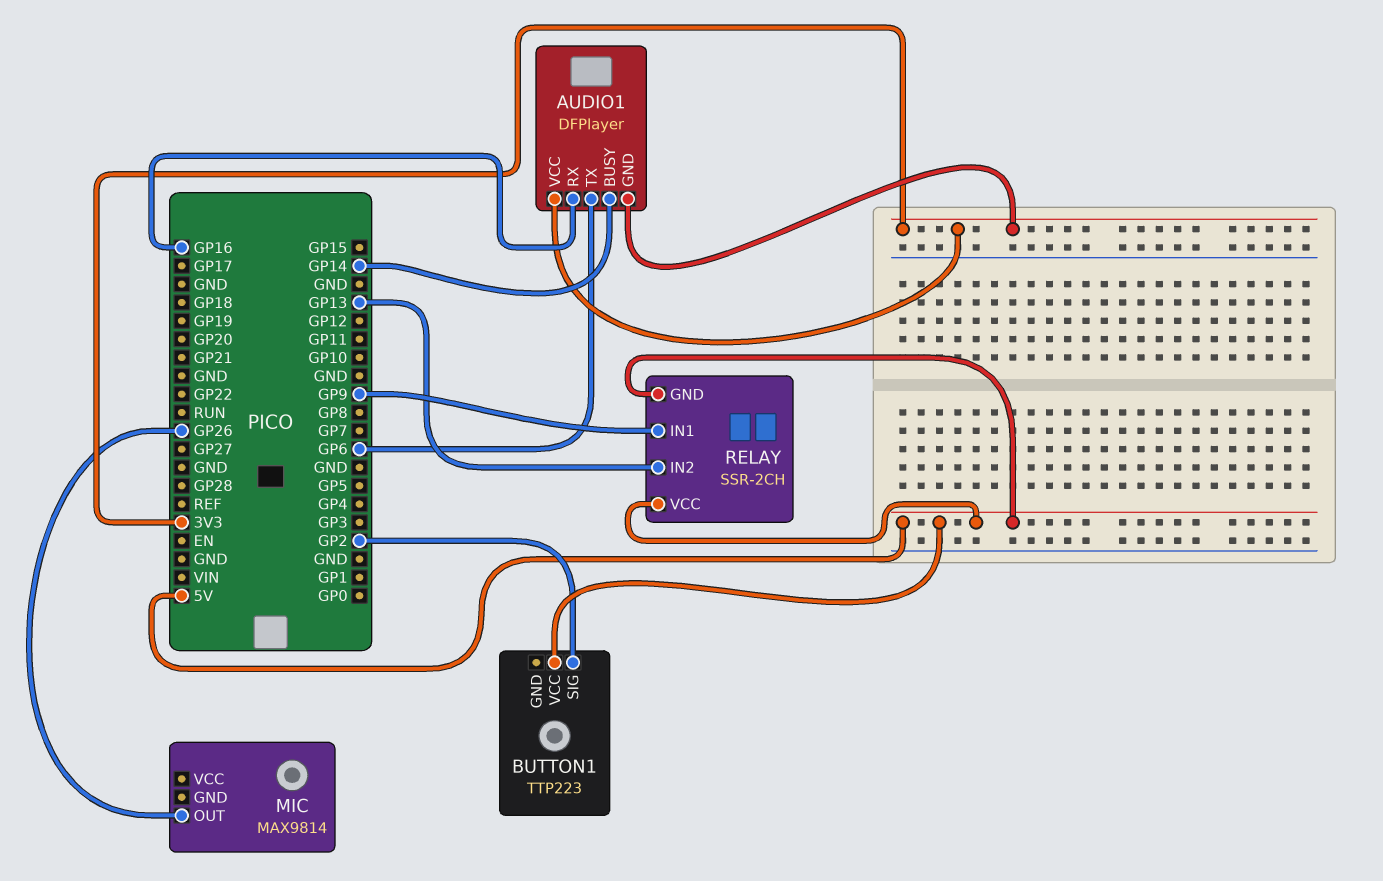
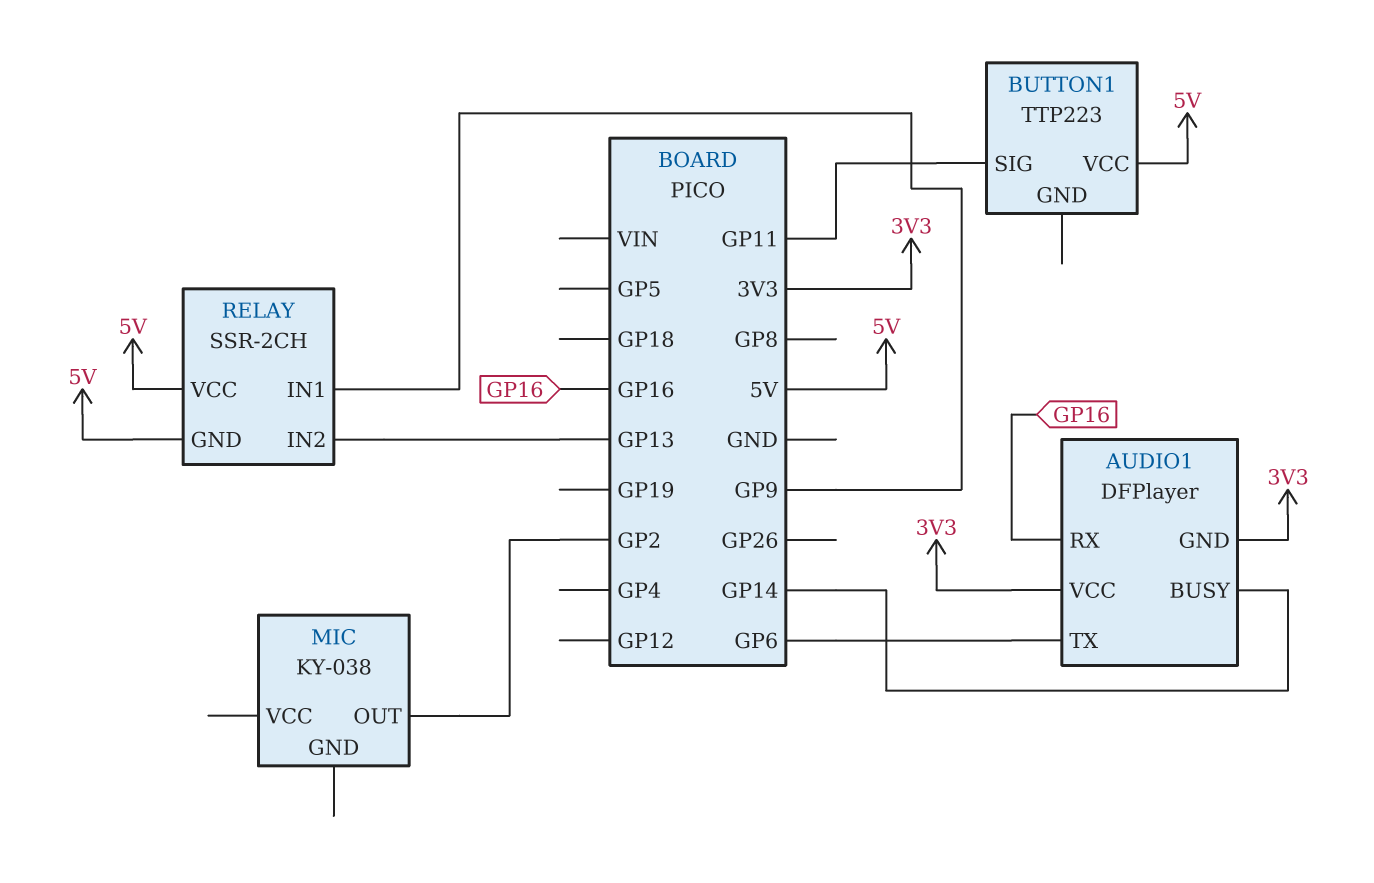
BUTTON1 pin SIG: GP2 -> GP11
MIC: MAX9814 -> KY-038
MIC pin OUT: GP26 -> GP2

